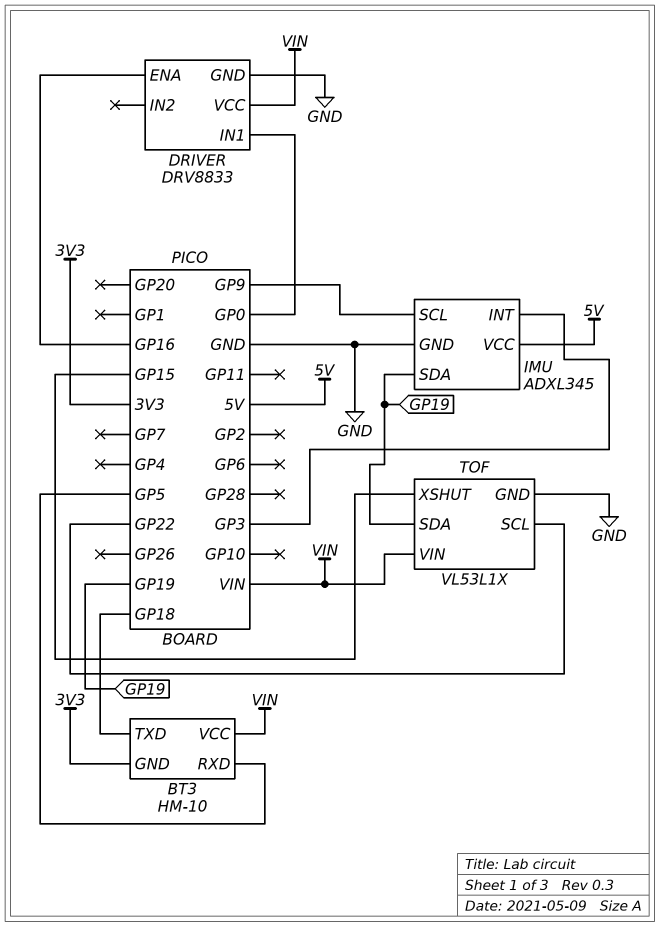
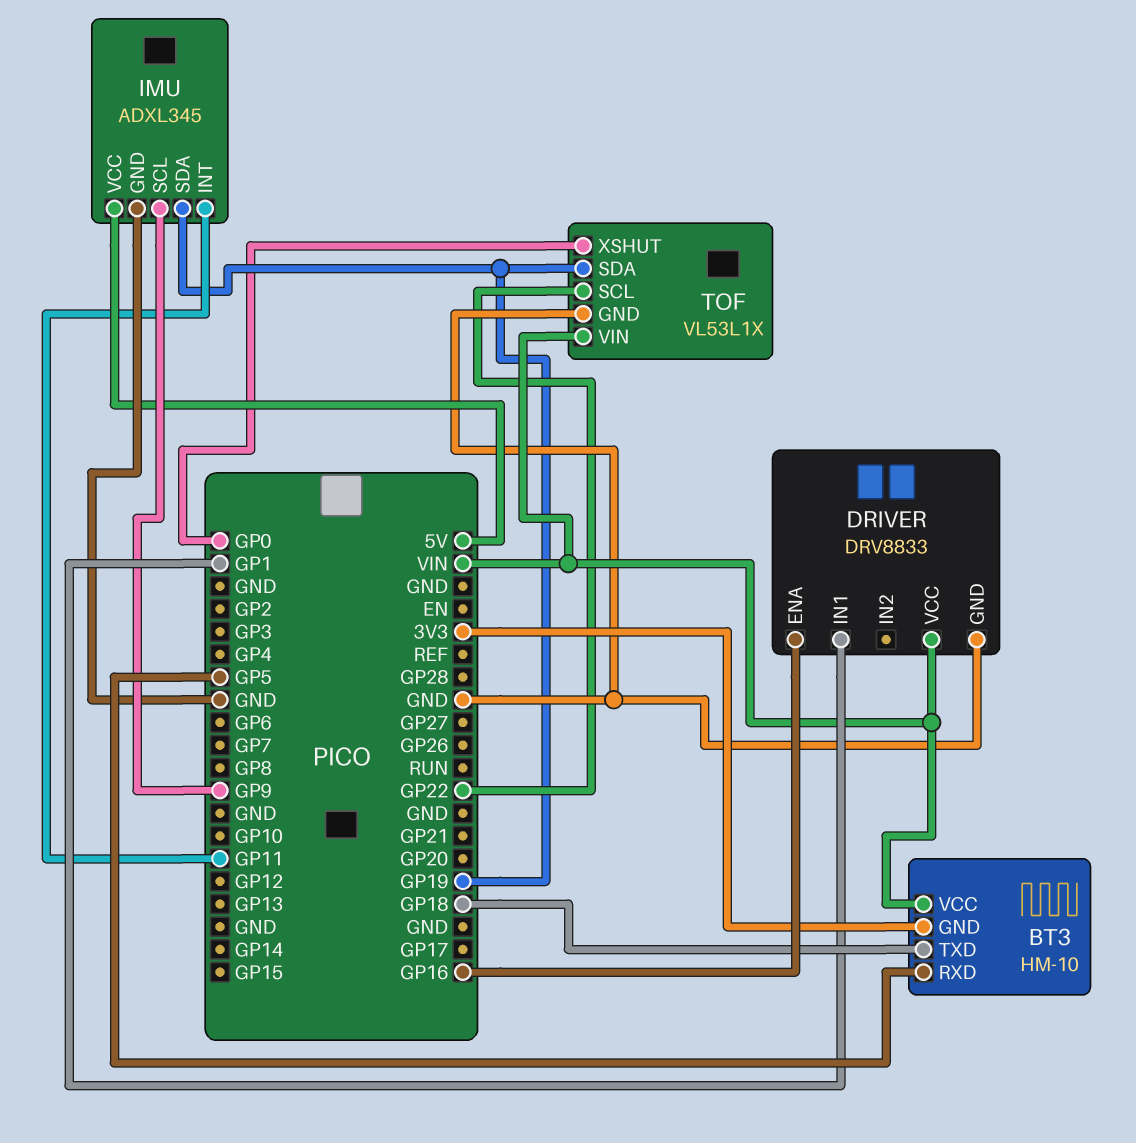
DRIVER pin IN1: GP0 -> GP1
IMU pin INT: GP3 -> GP11
TOF pin XSHUT: GP15 -> GP0

